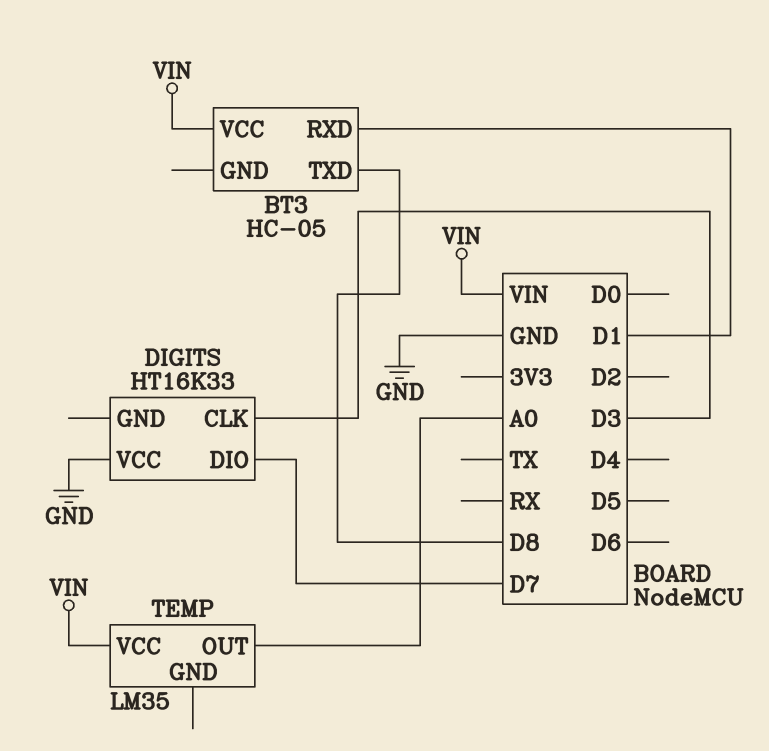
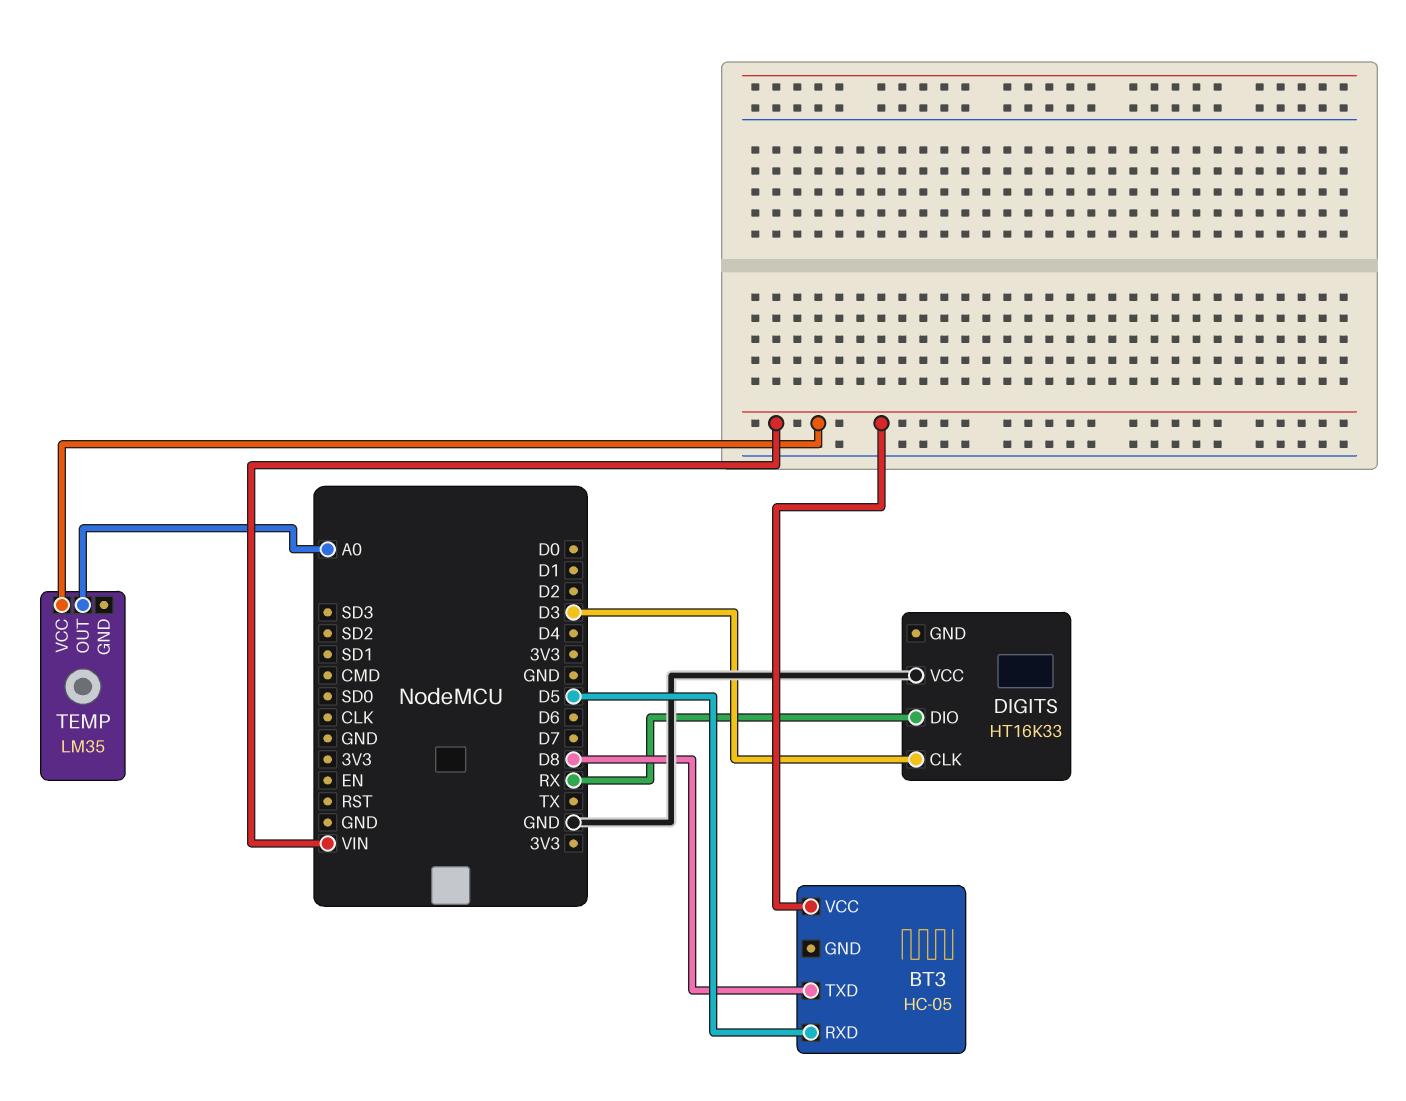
BT3 pin RXD: D1 -> D5
DIGITS pin DIO: D7 -> RX

